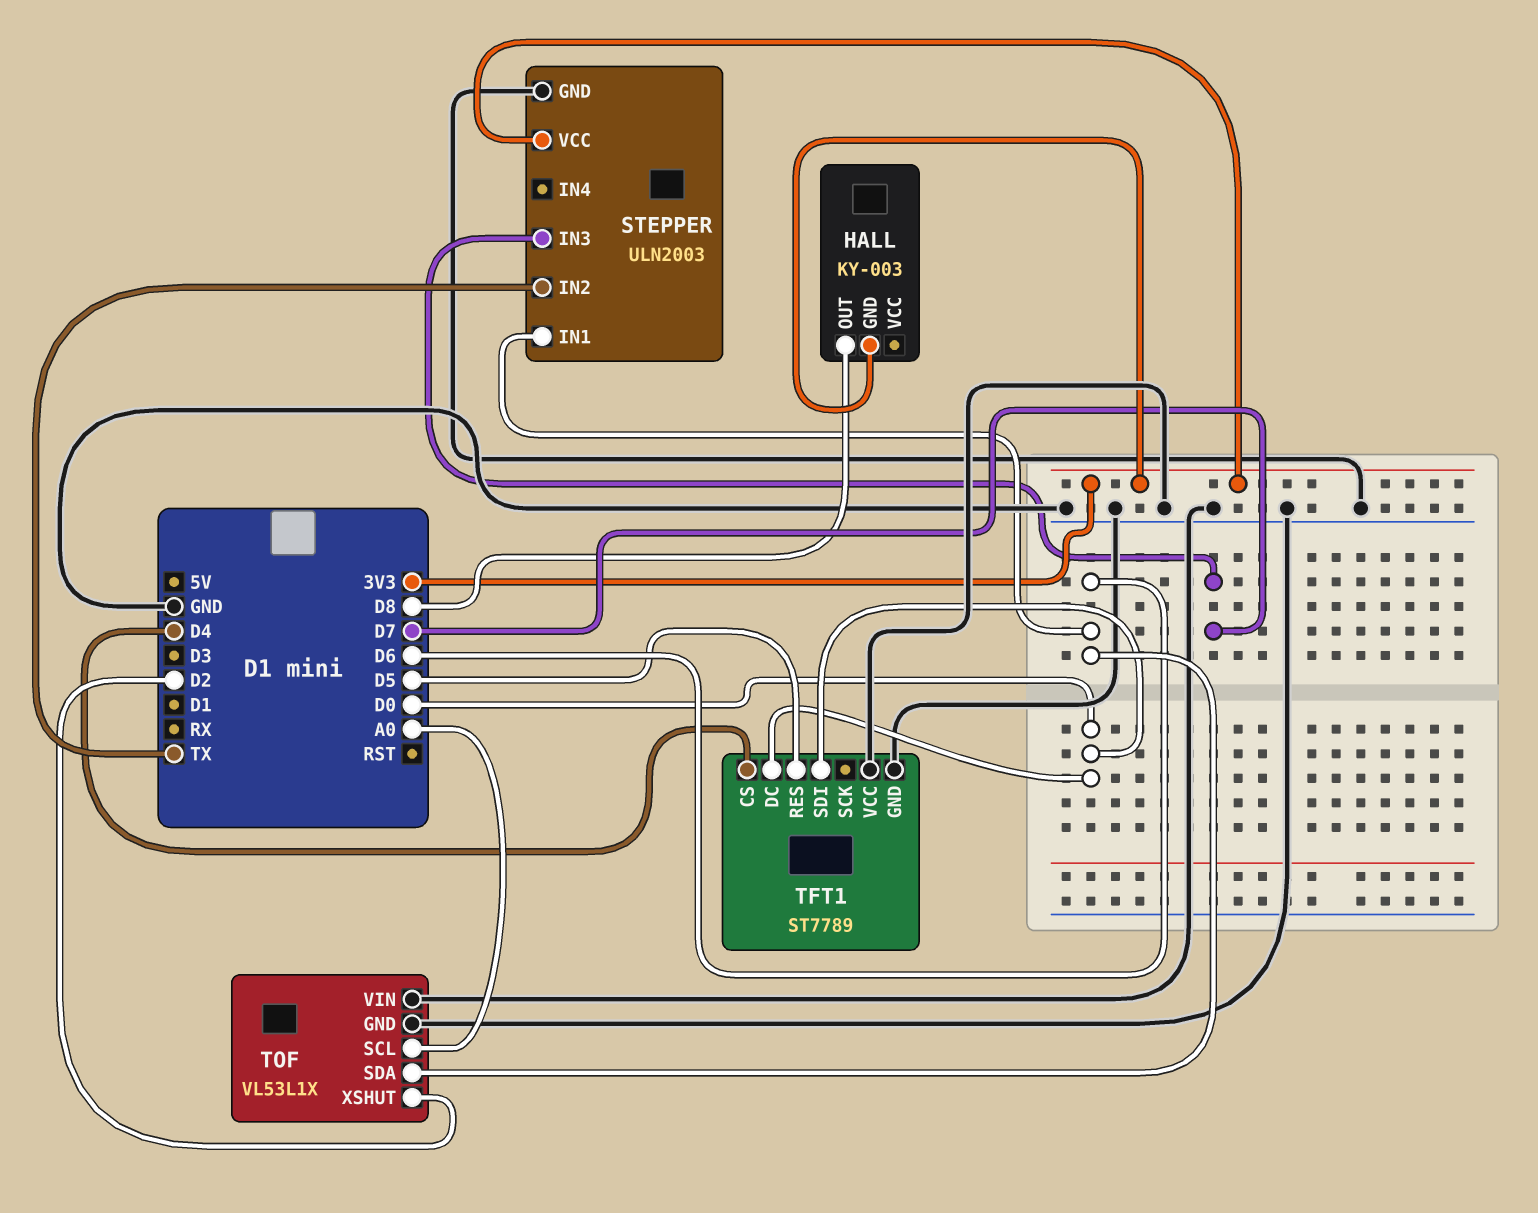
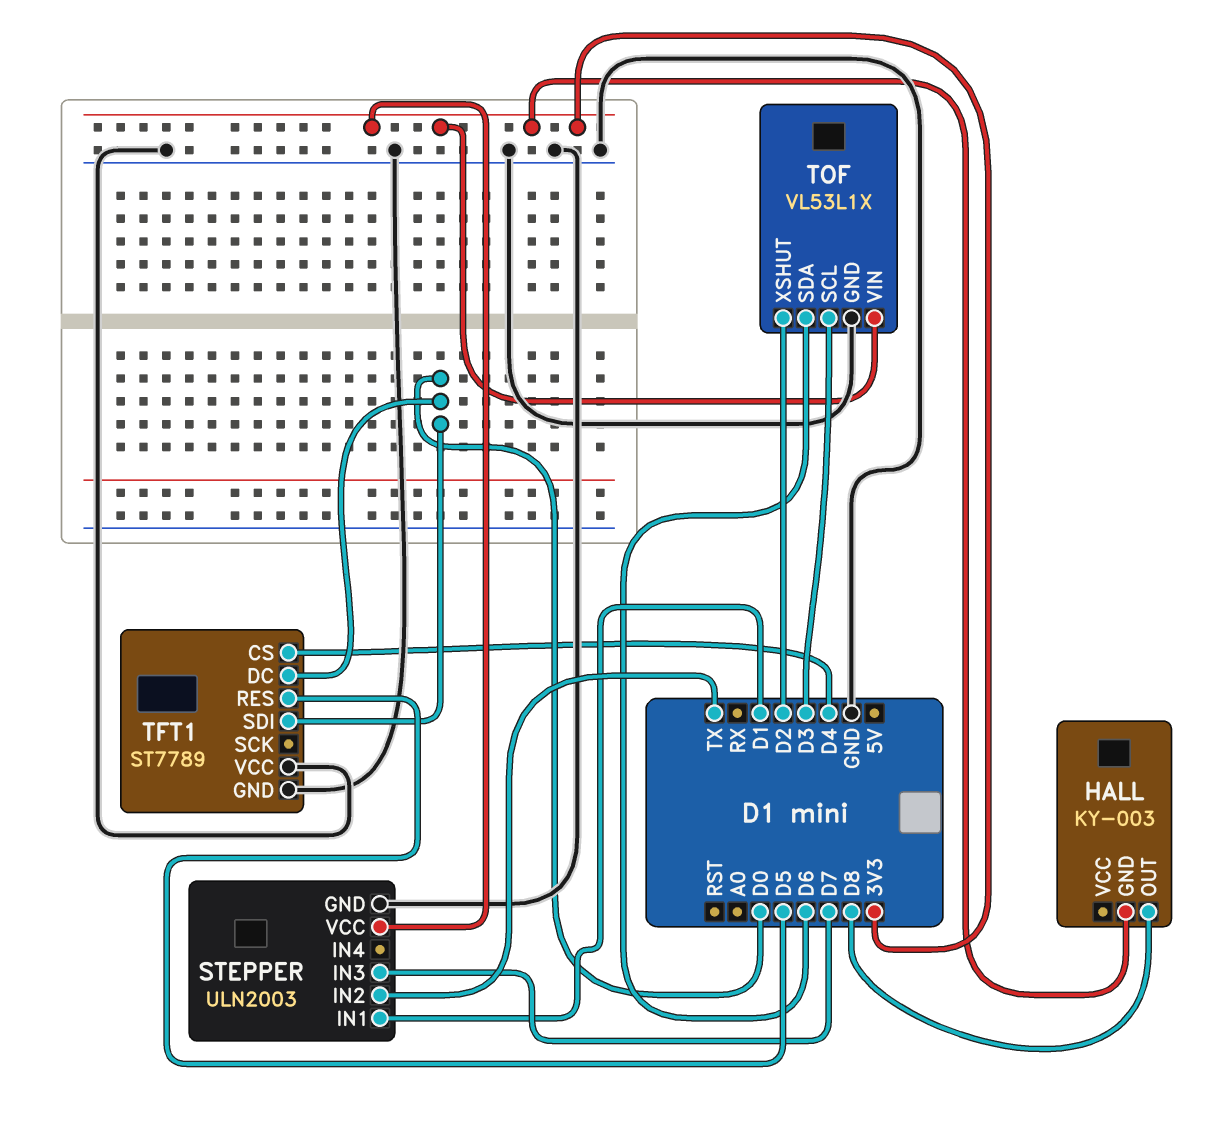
STEPPER pin IN1: D6 -> D1
TOF pin SCL: A0 -> D3
TOF pin VIN: GND -> 3V3

